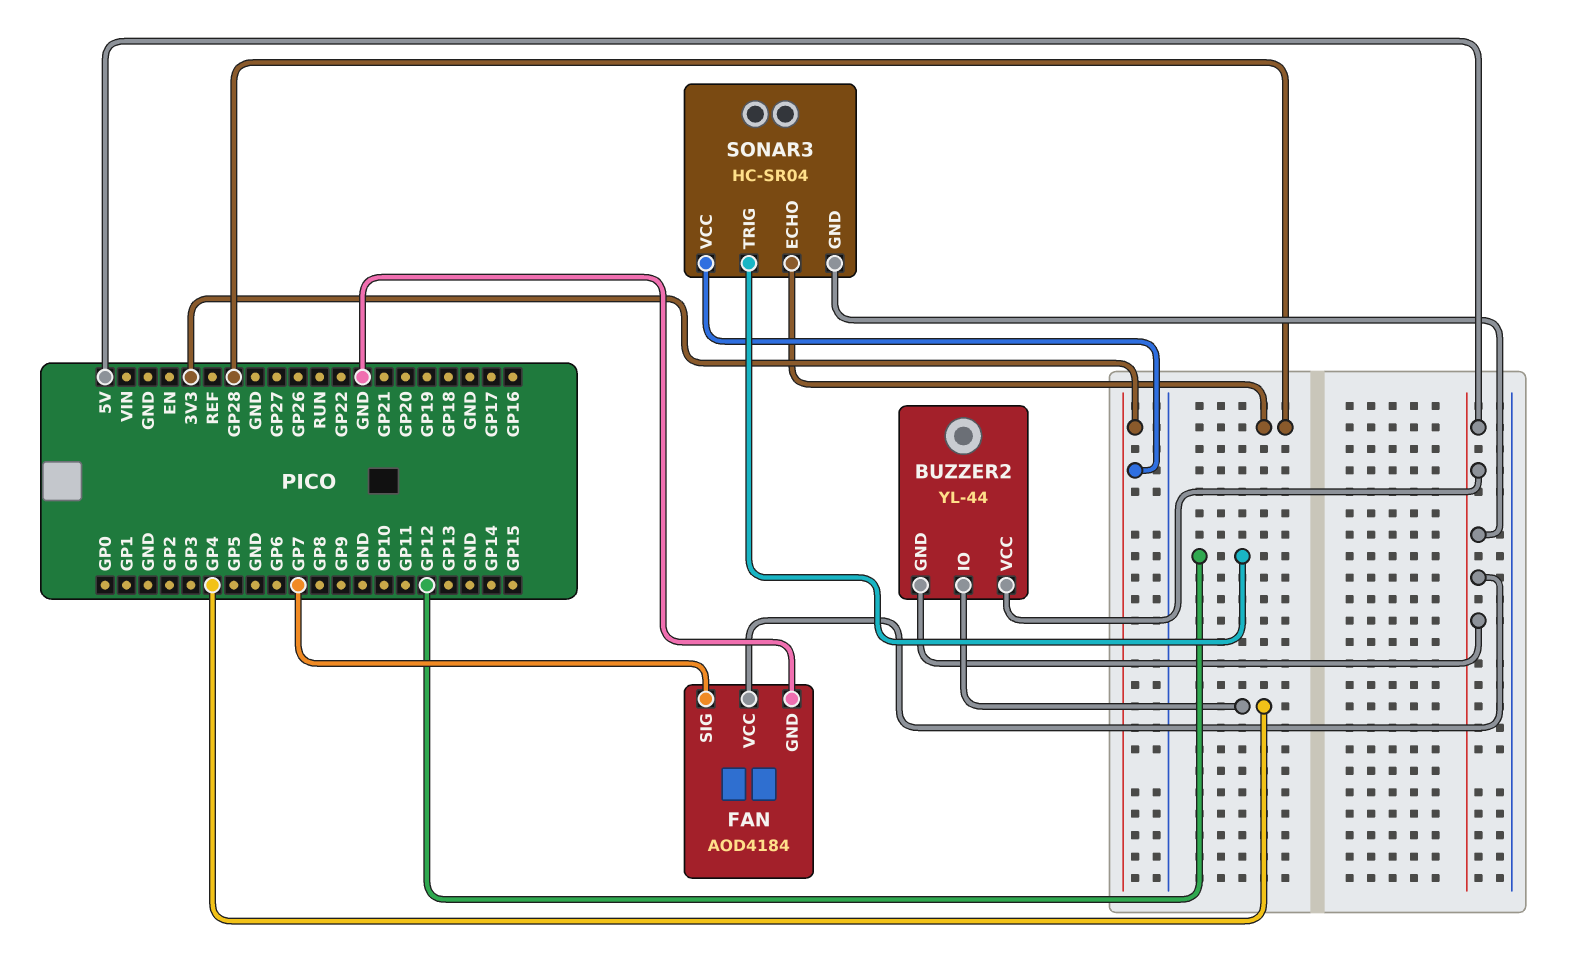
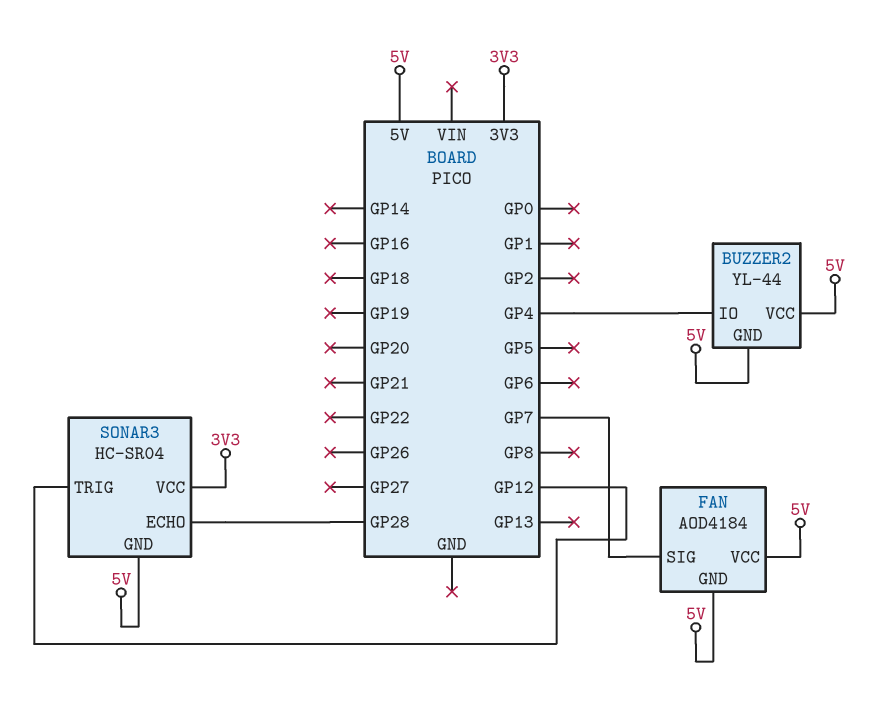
FAN pin GND: GND -> 5V

